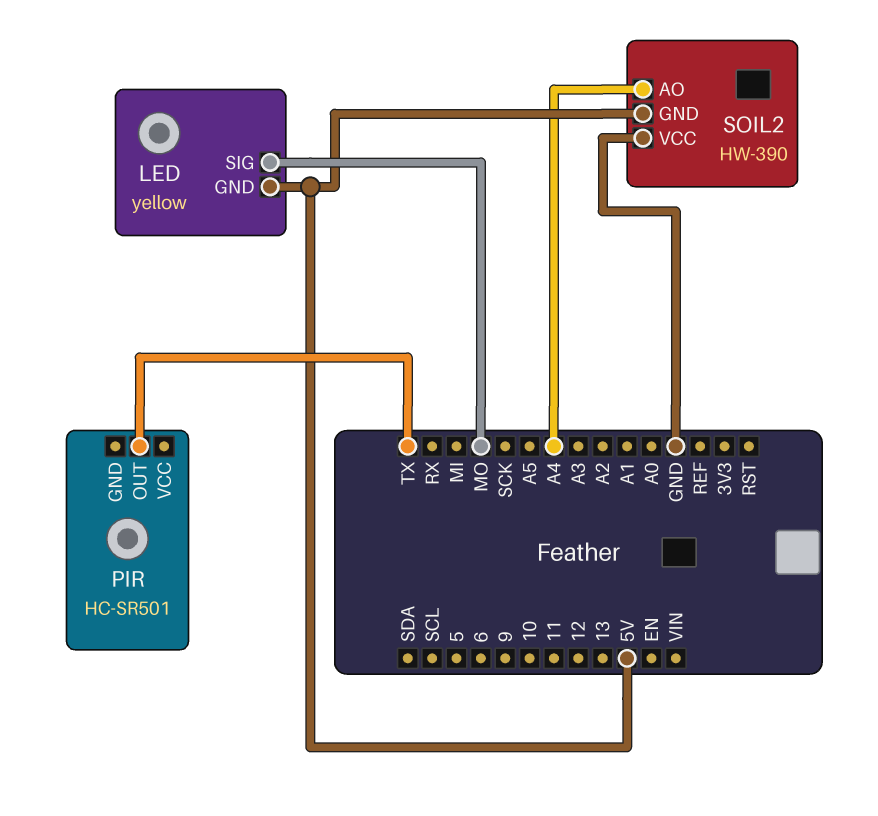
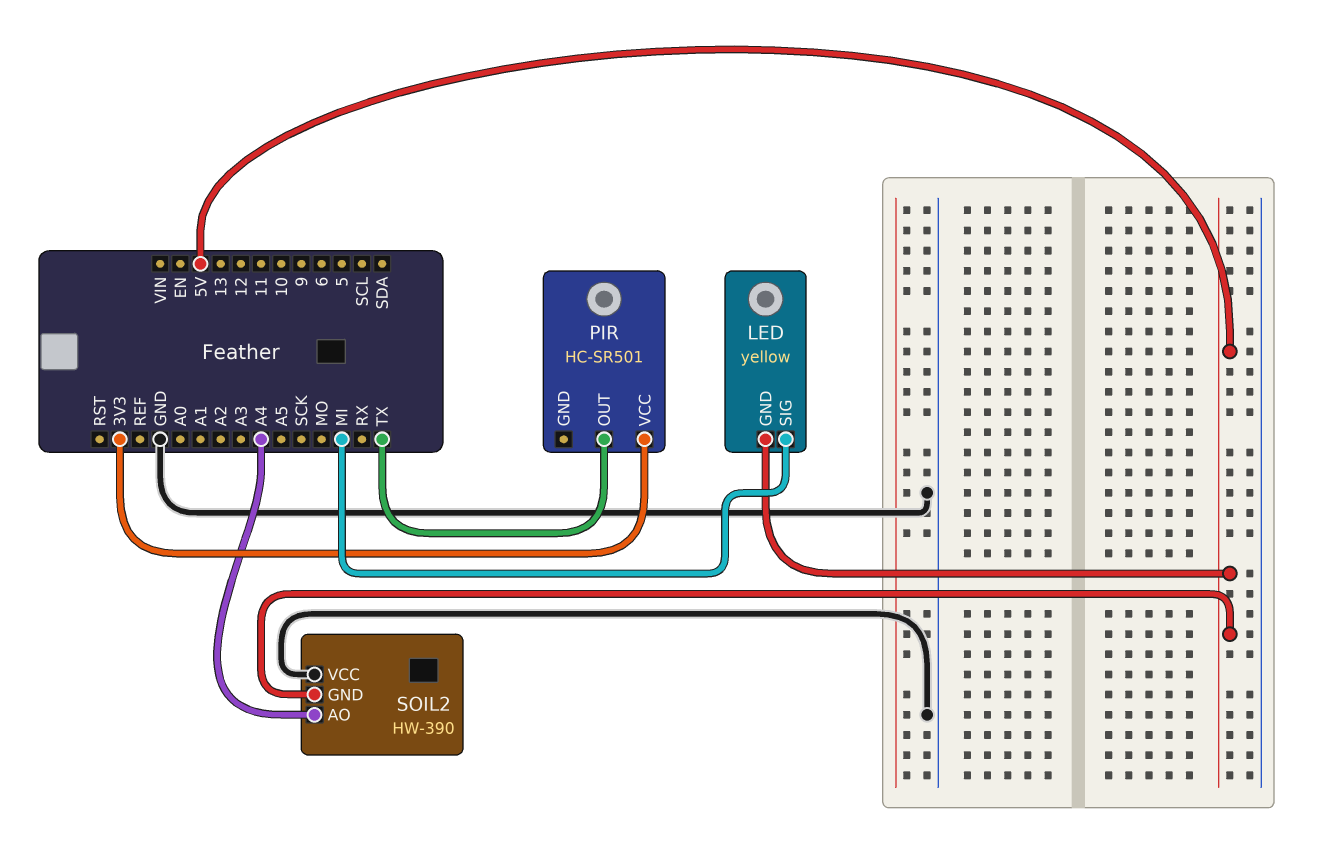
LED pin SIG: MO -> MI
PIR pin VCC: none -> 3V3

